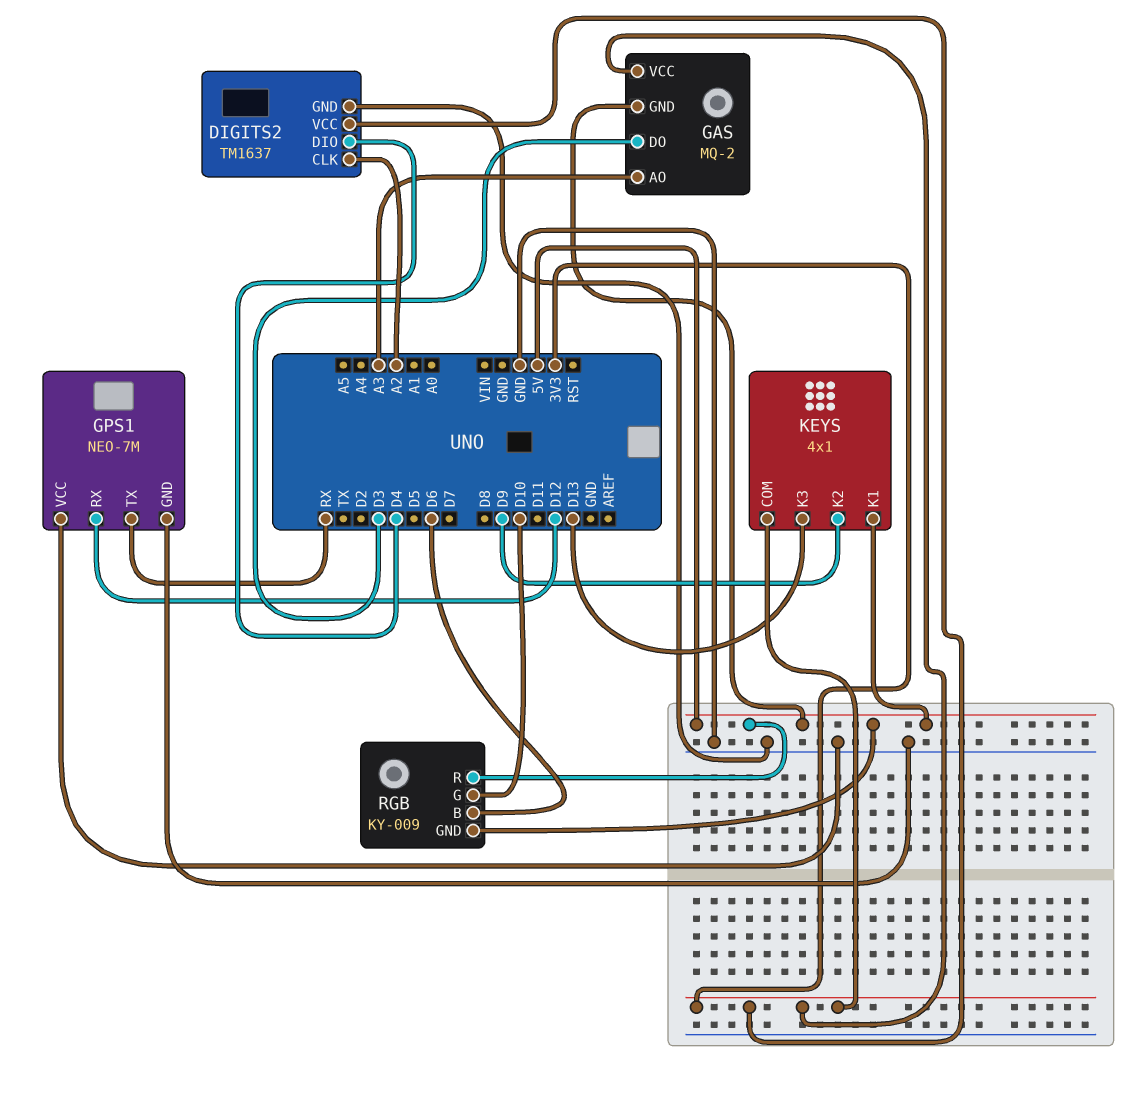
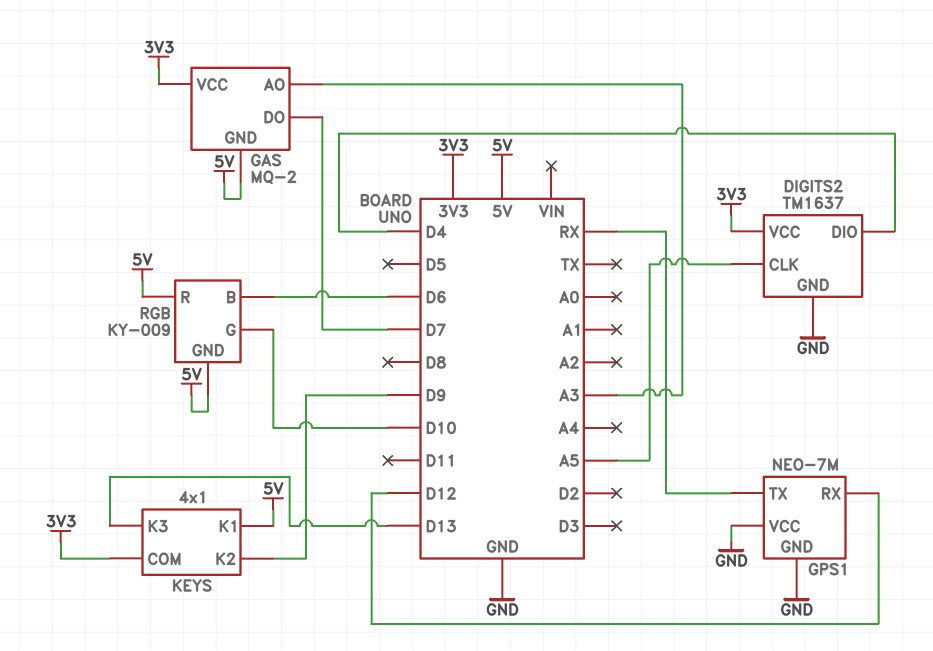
DIGITS2 pin CLK: A2 -> A5
GAS pin DO: D3 -> D7

